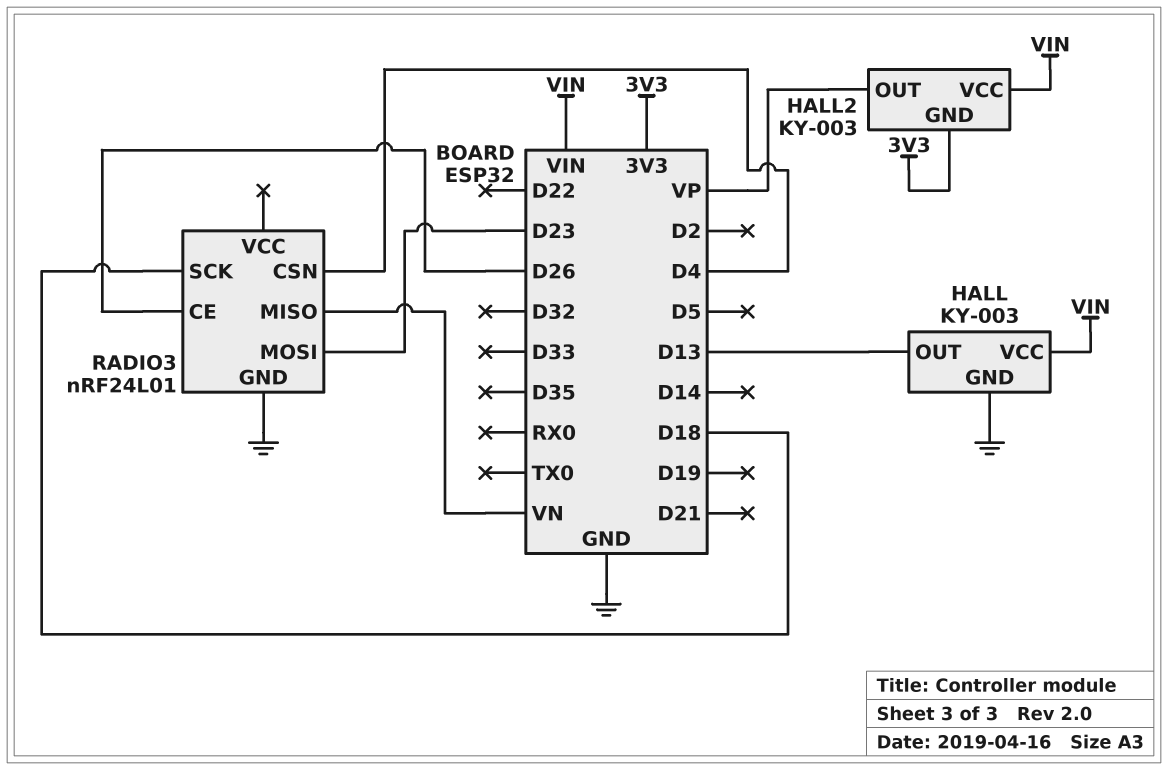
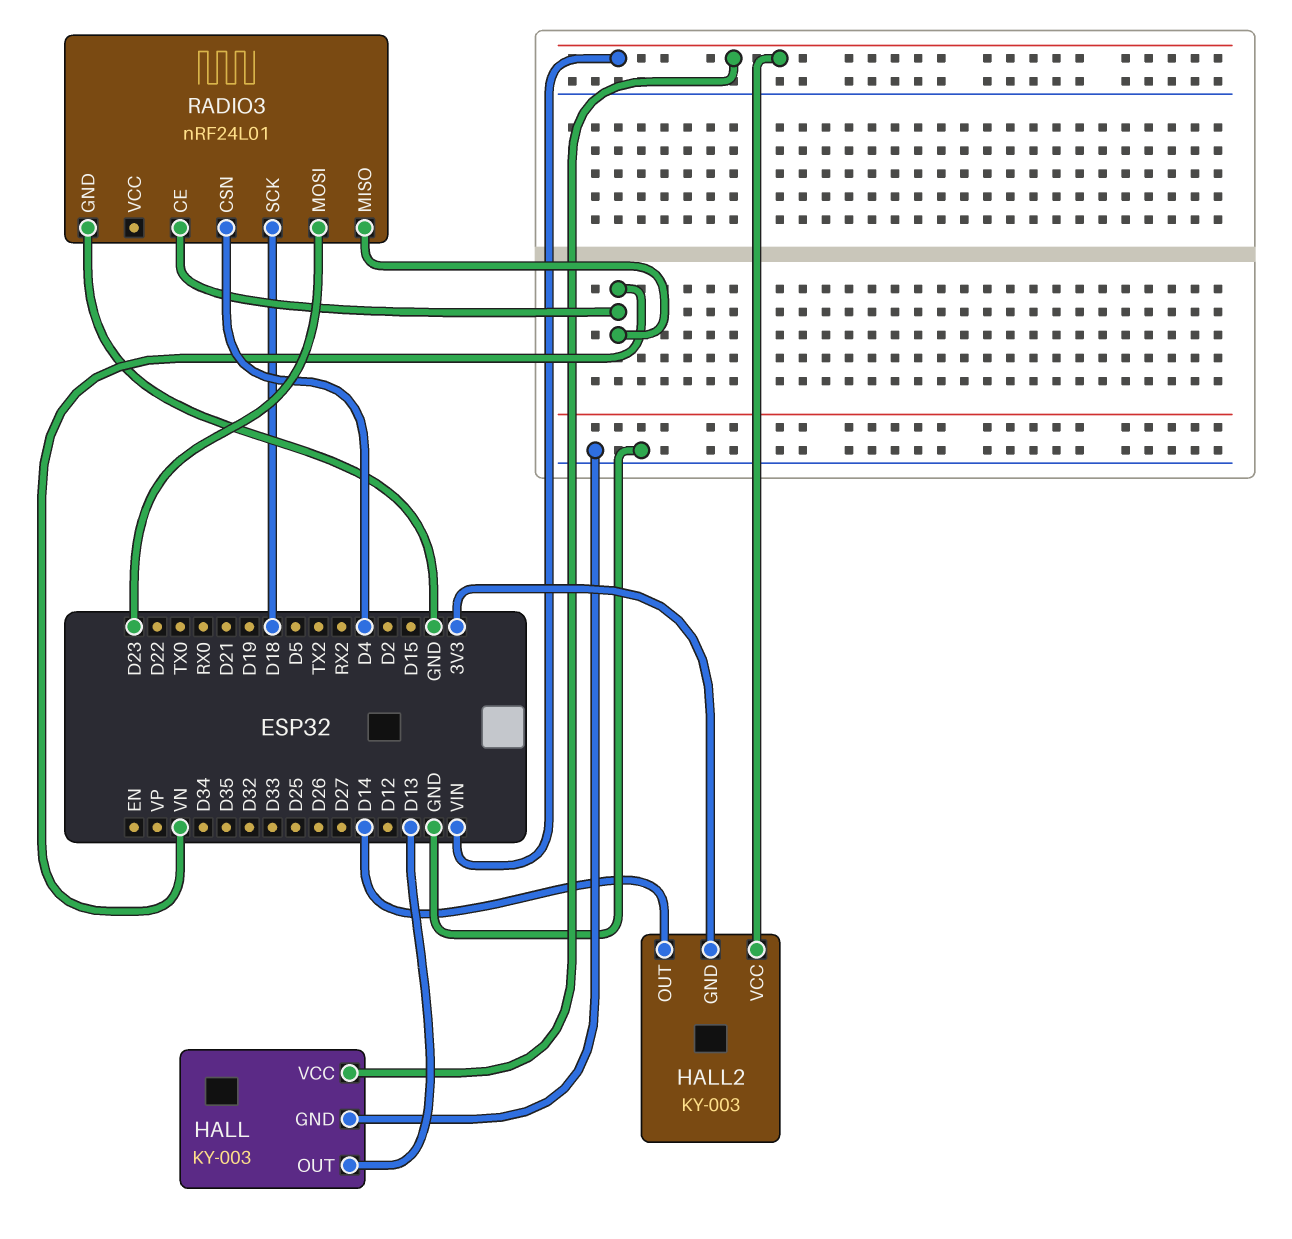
HALL2 pin OUT: VP -> D14
RADIO3 pin CE: D26 -> VN

